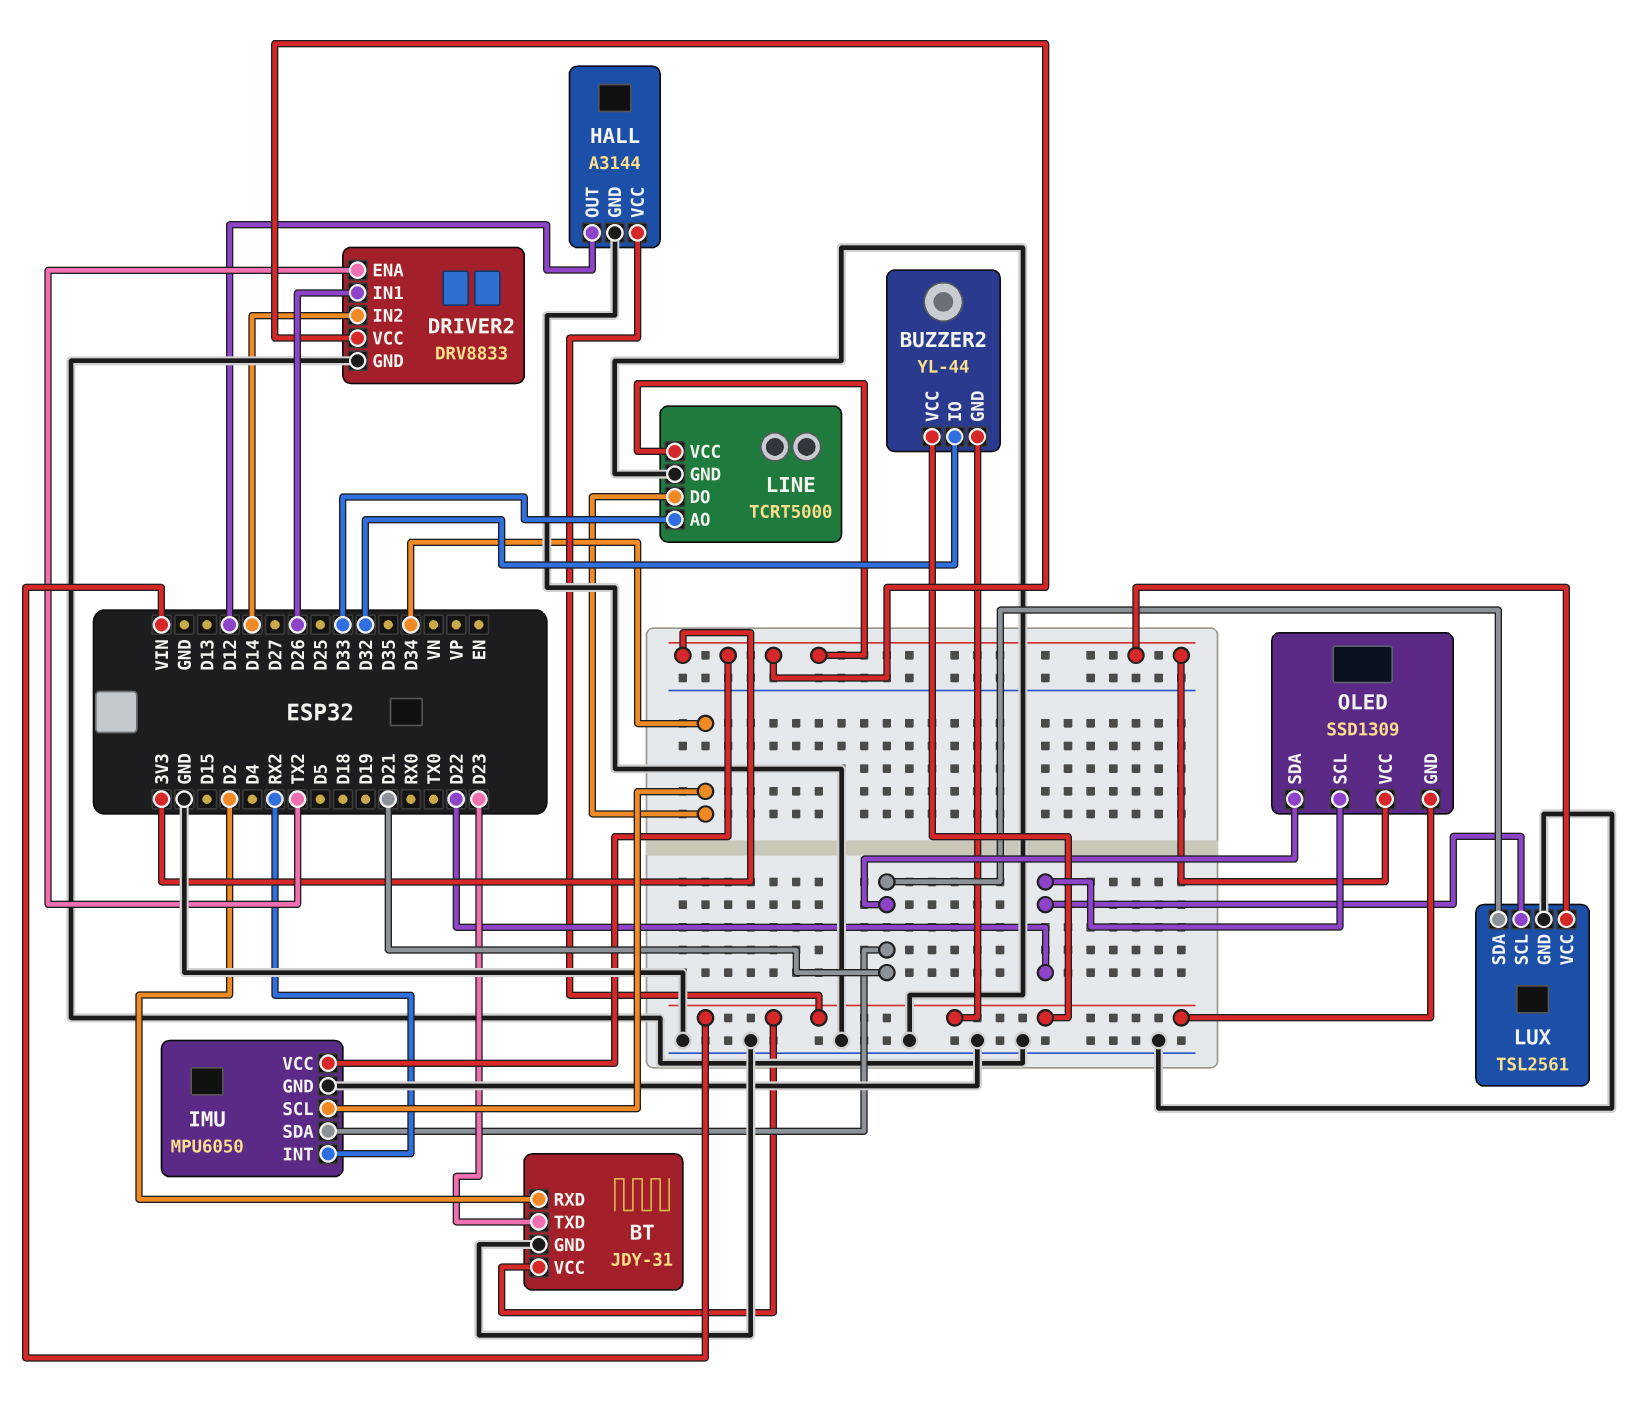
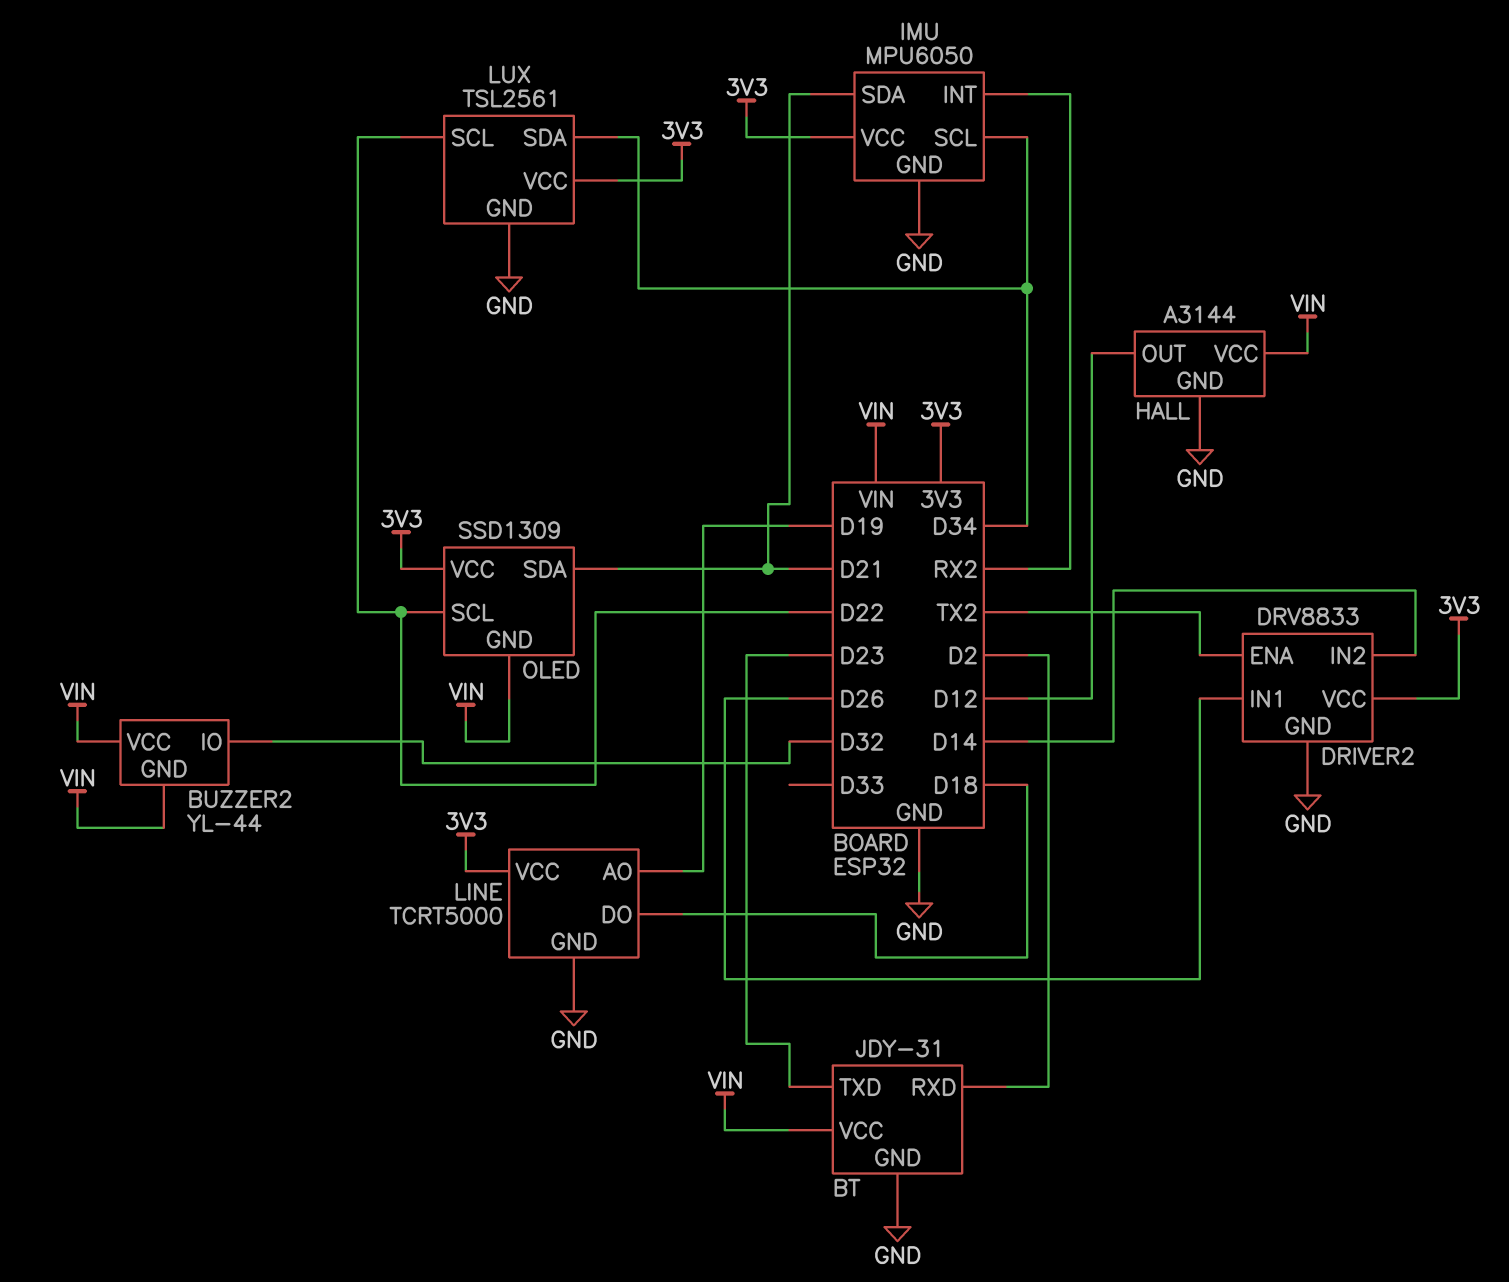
LINE pin AO: D33 -> D19
LINE pin DO: D34 -> D18
LUX pin SDA: D21 -> D34

